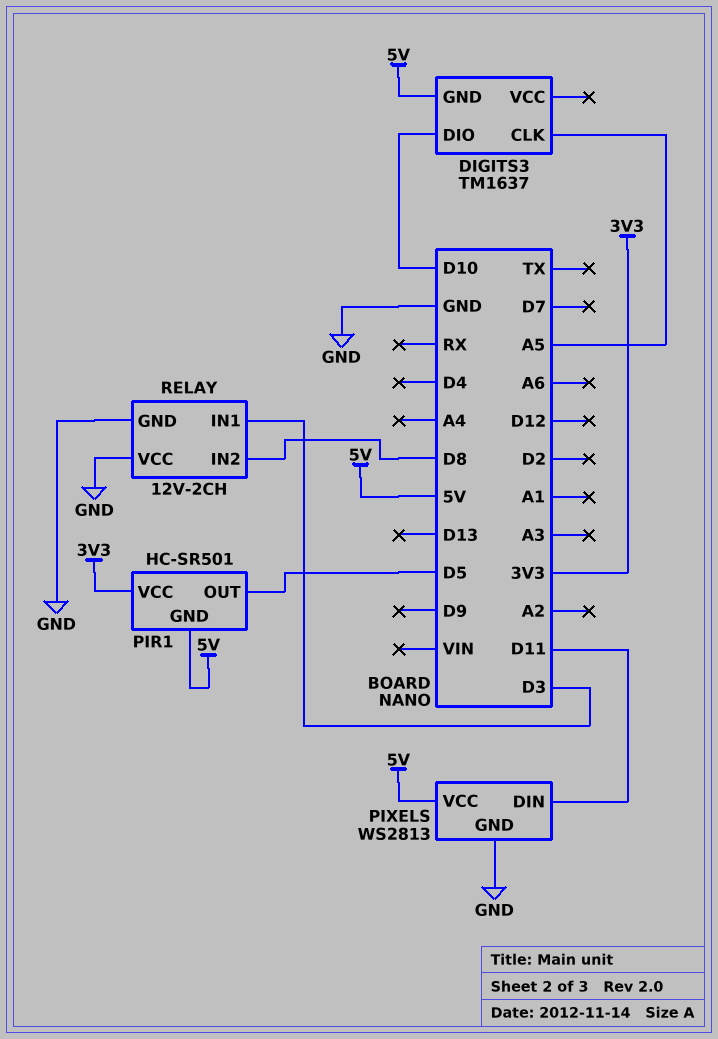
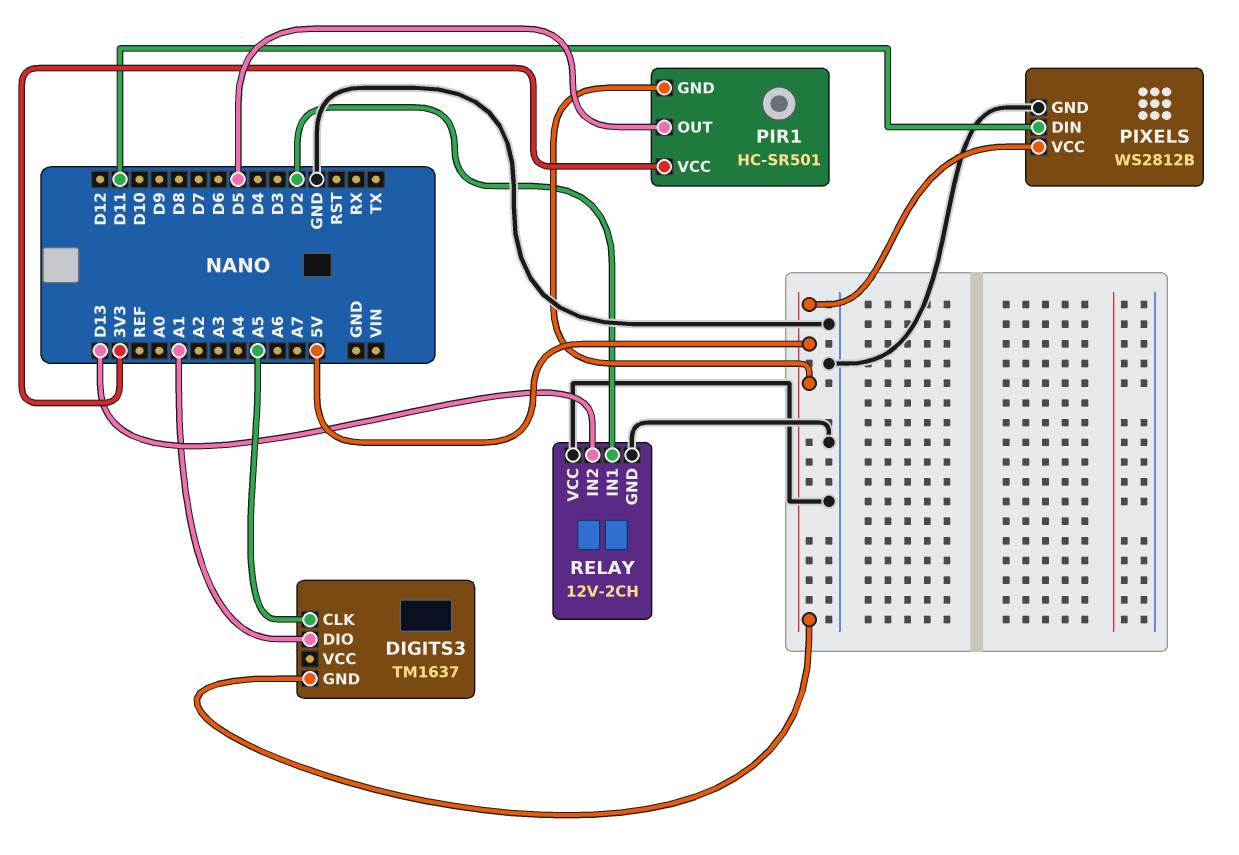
DIGITS3 pin DIO: D10 -> A1
PIXELS: WS2813 -> WS2812B
RELAY pin IN1: D3 -> D2
RELAY pin IN2: D8 -> D13

